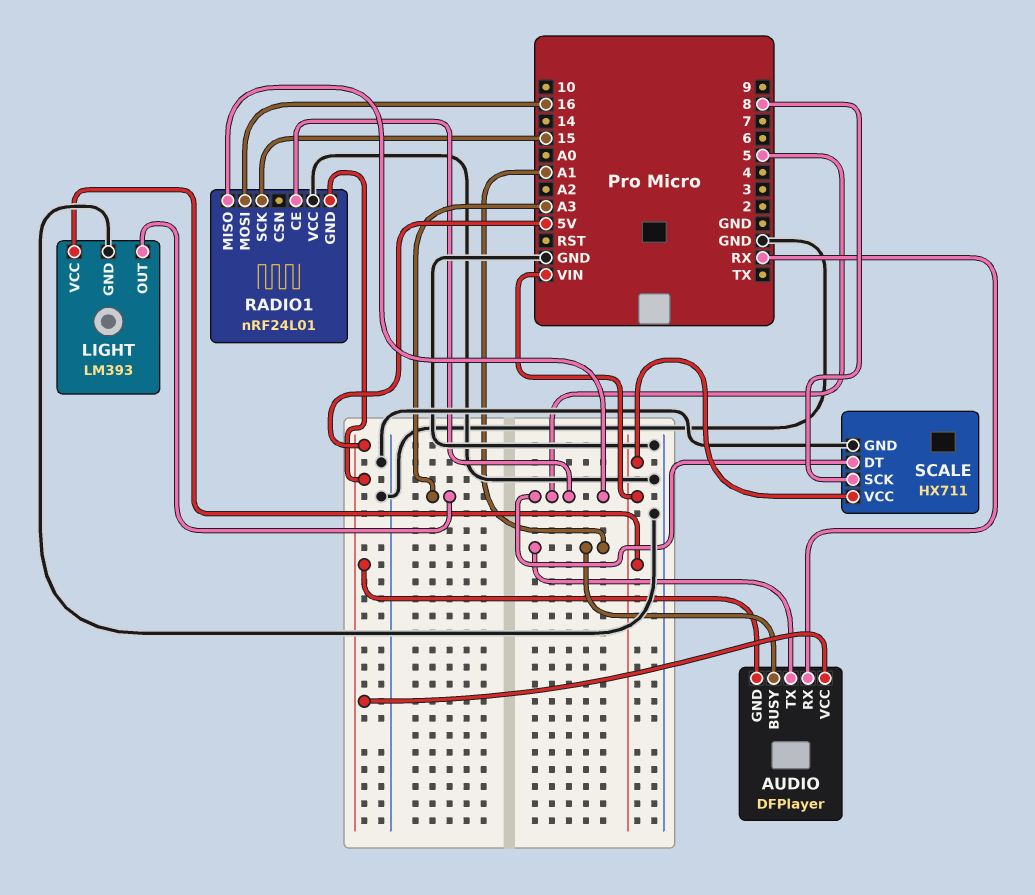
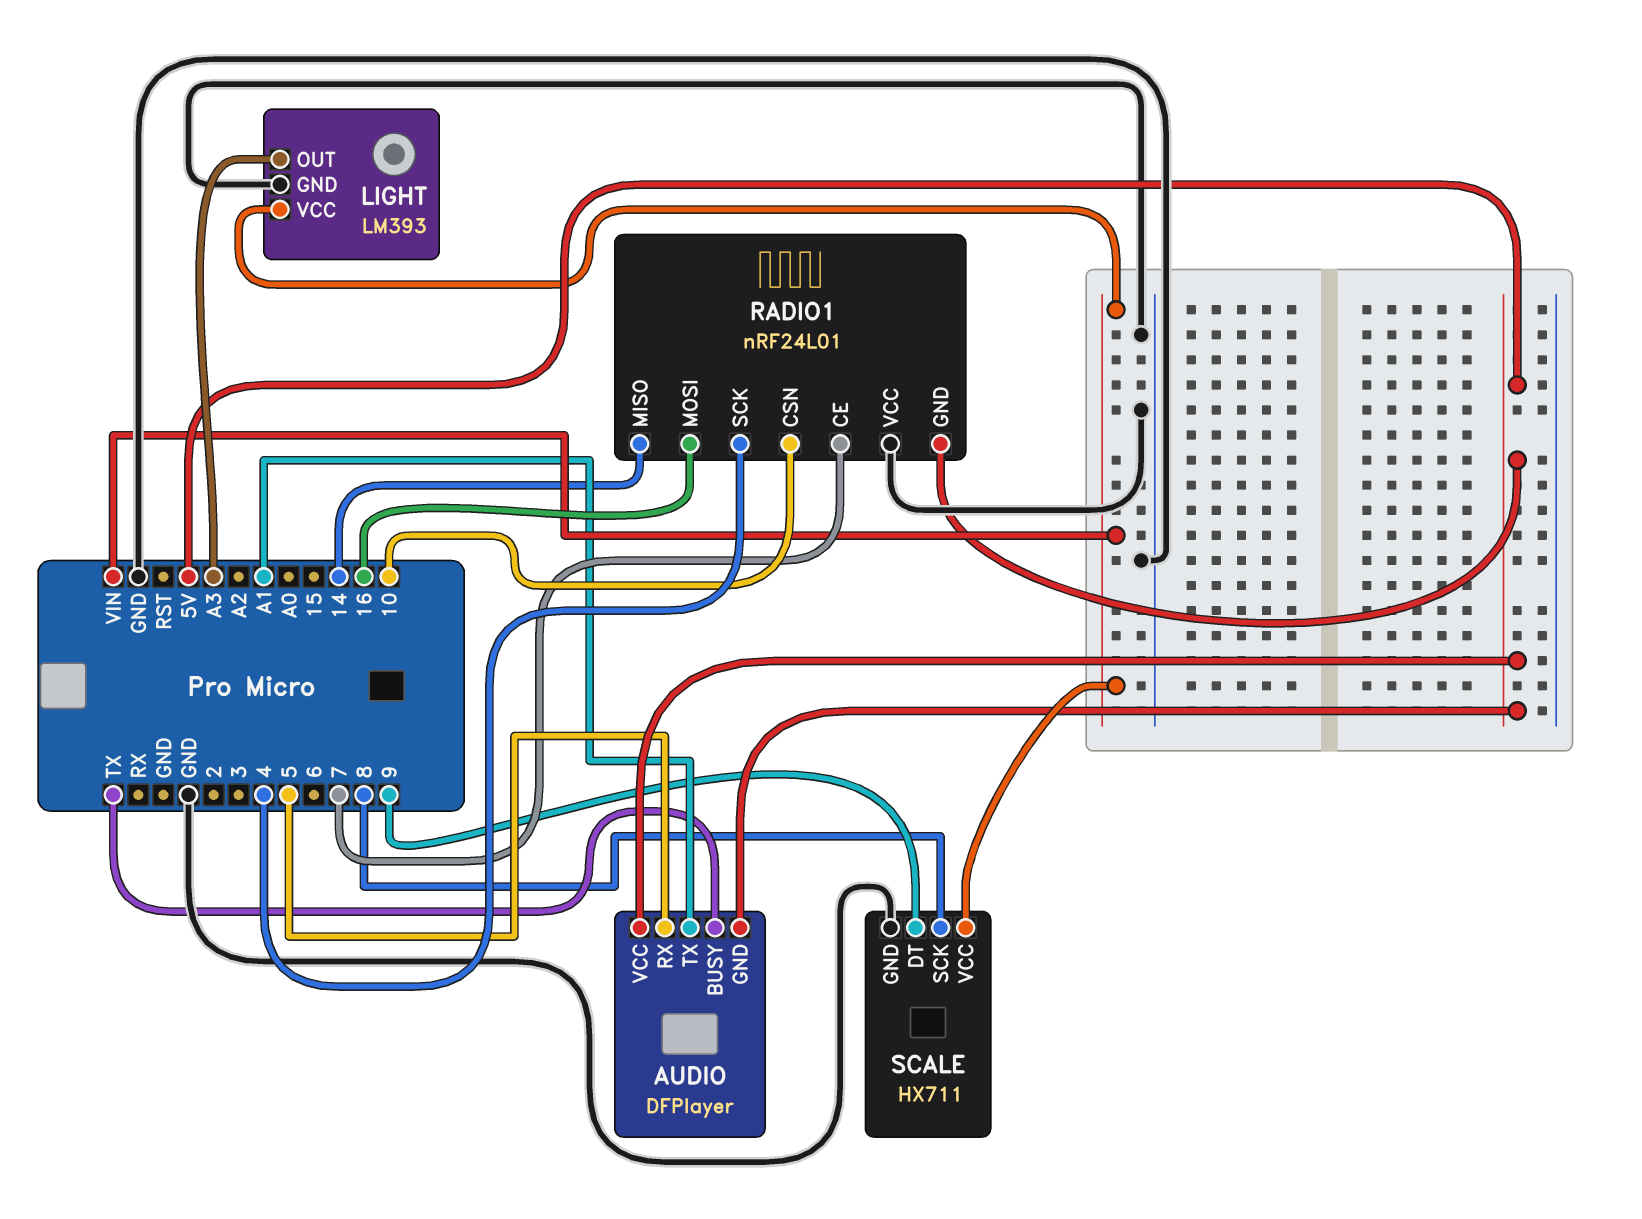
AUDIO pin BUSY: A1 -> TX
AUDIO pin RX: RX -> 5
RADIO1 pin CE: 5 -> 7
RADIO1 pin CSN: none -> 10
RADIO1 pin MISO: 5 -> 14
RADIO1 pin SCK: 15 -> 4
SCALE pin DT: 5 -> 9

